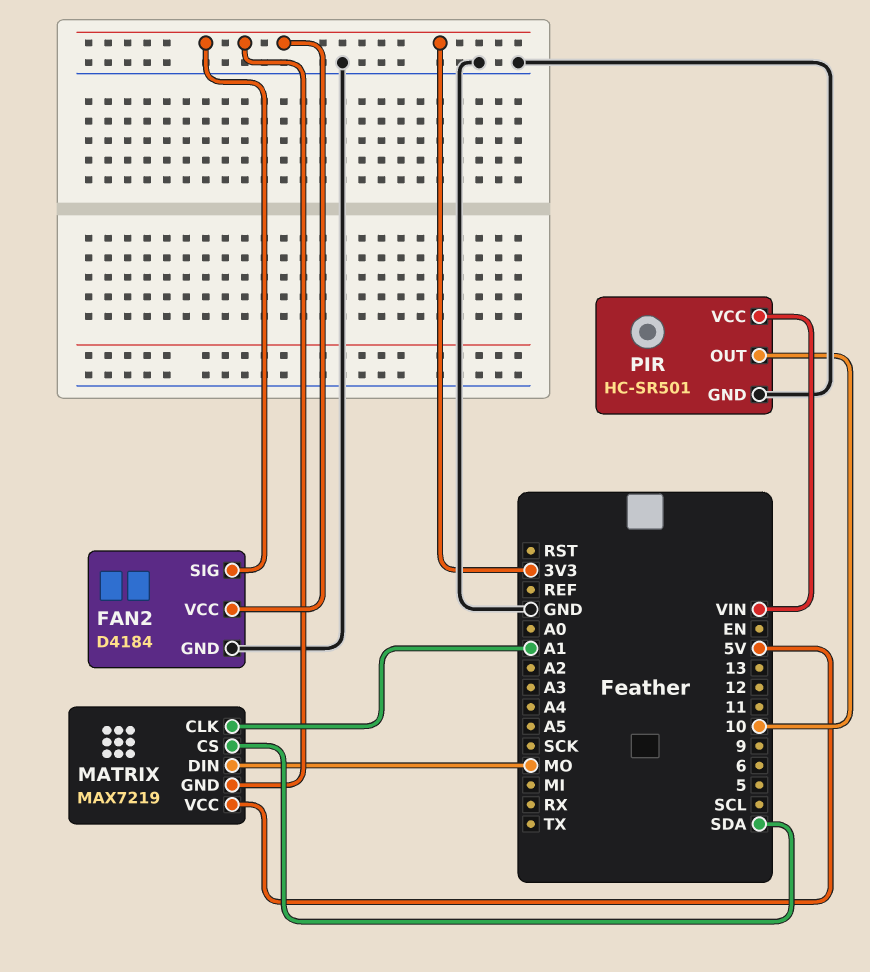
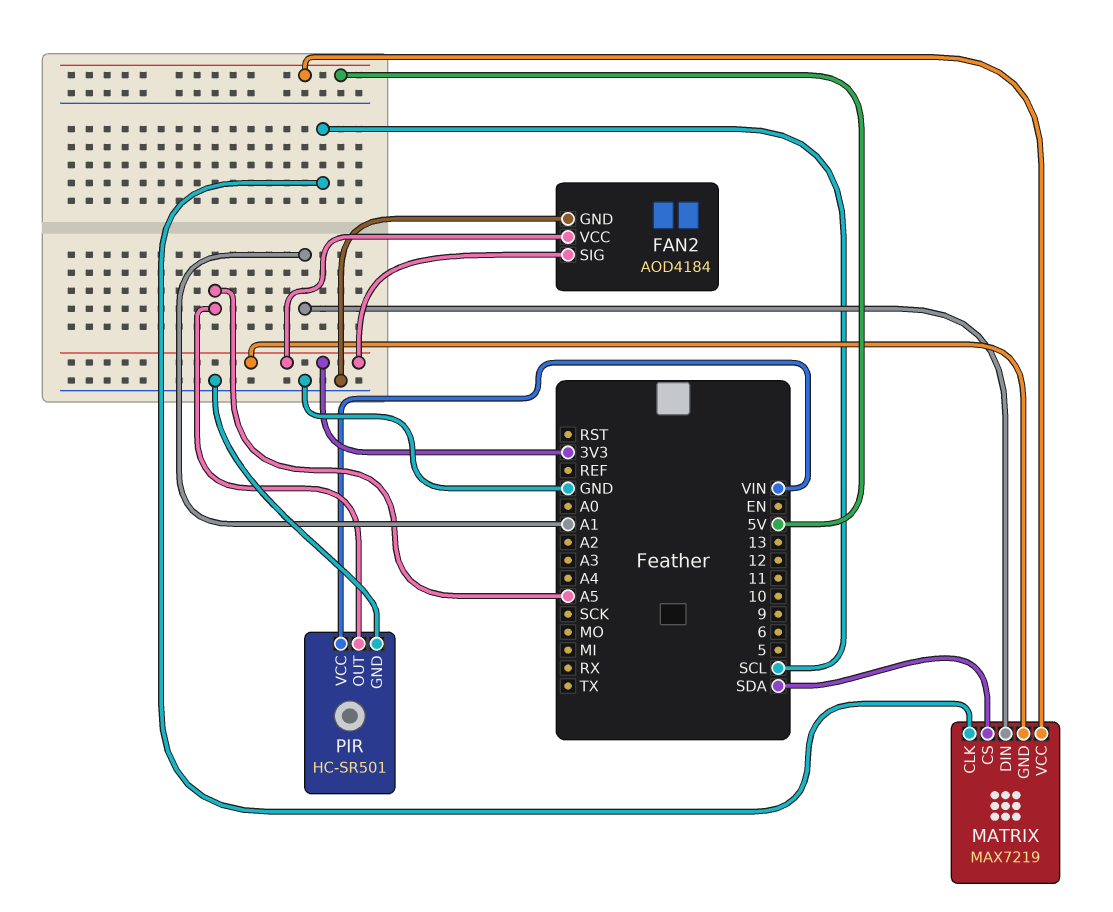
FAN2: D4184 -> AOD4184
MATRIX pin CLK: A1 -> SCL
MATRIX pin DIN: MO -> A1
PIR pin OUT: 10 -> A5

